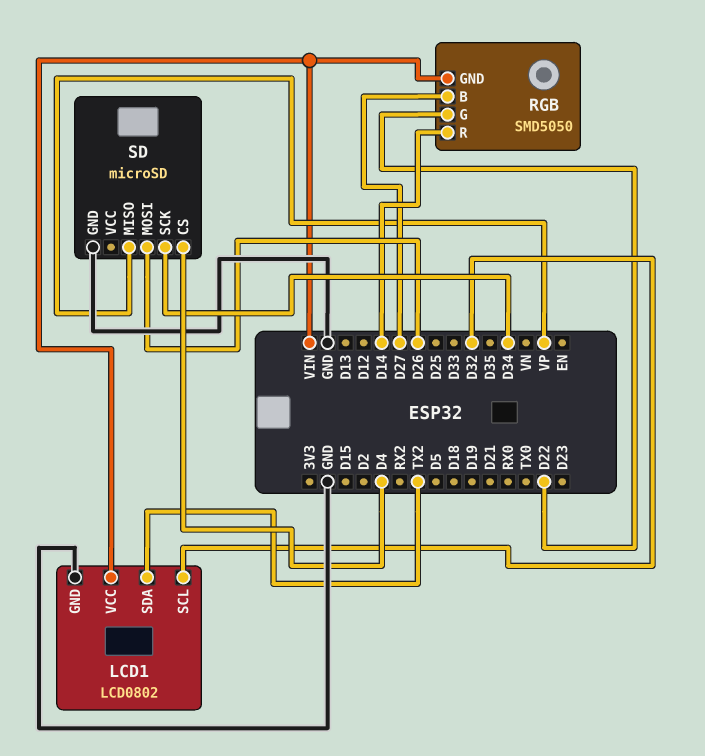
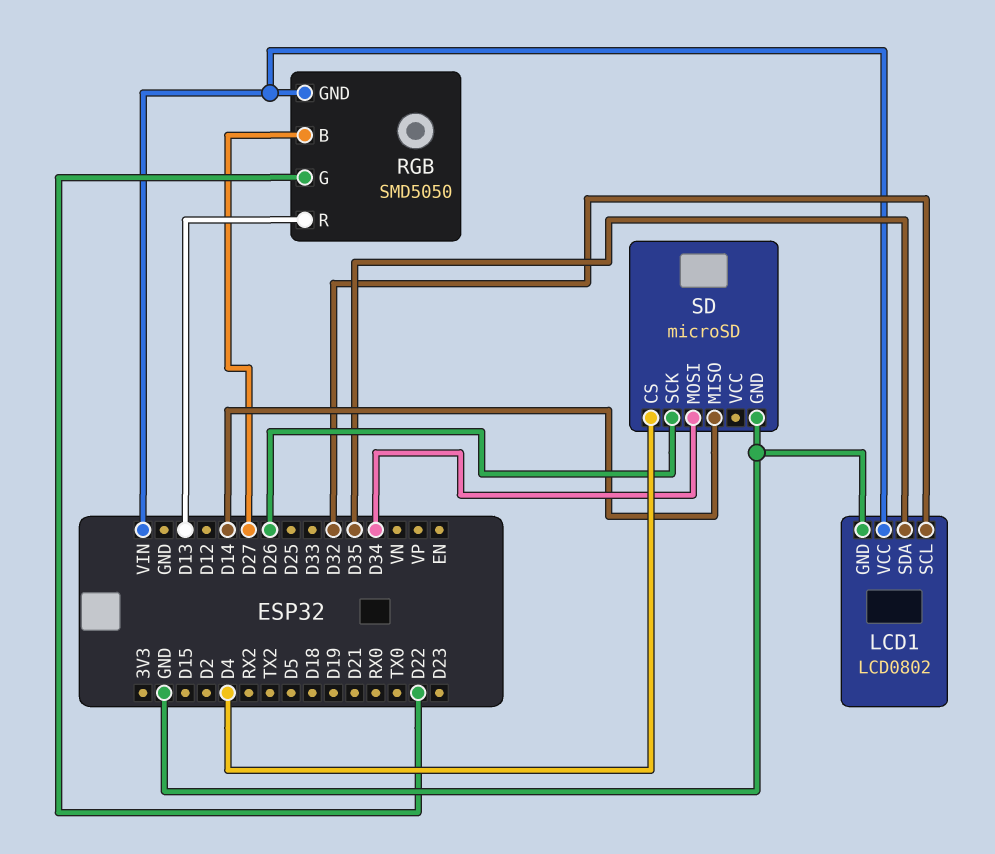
LCD1 pin SDA: TX2 -> D35
RGB pin R: D14 -> D13
SD pin MISO: VP -> D14
SD pin MOSI: D26 -> D34
SD pin SCK: D34 -> D26

